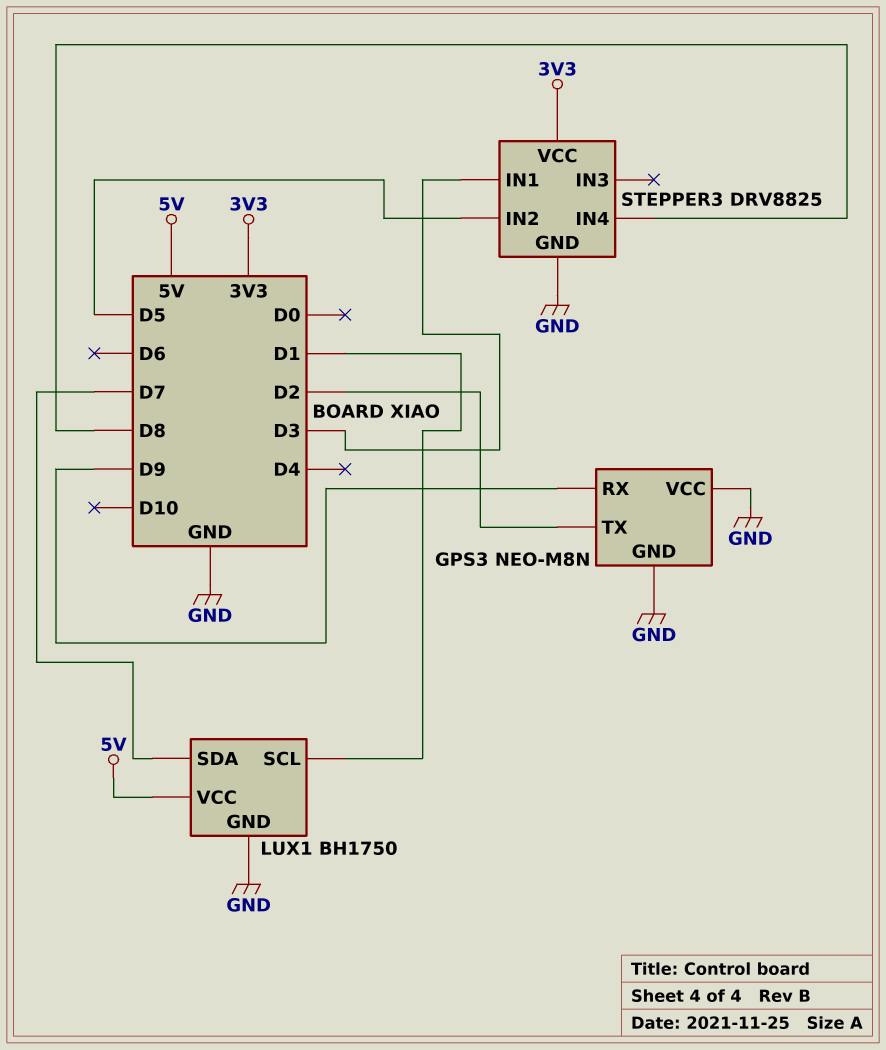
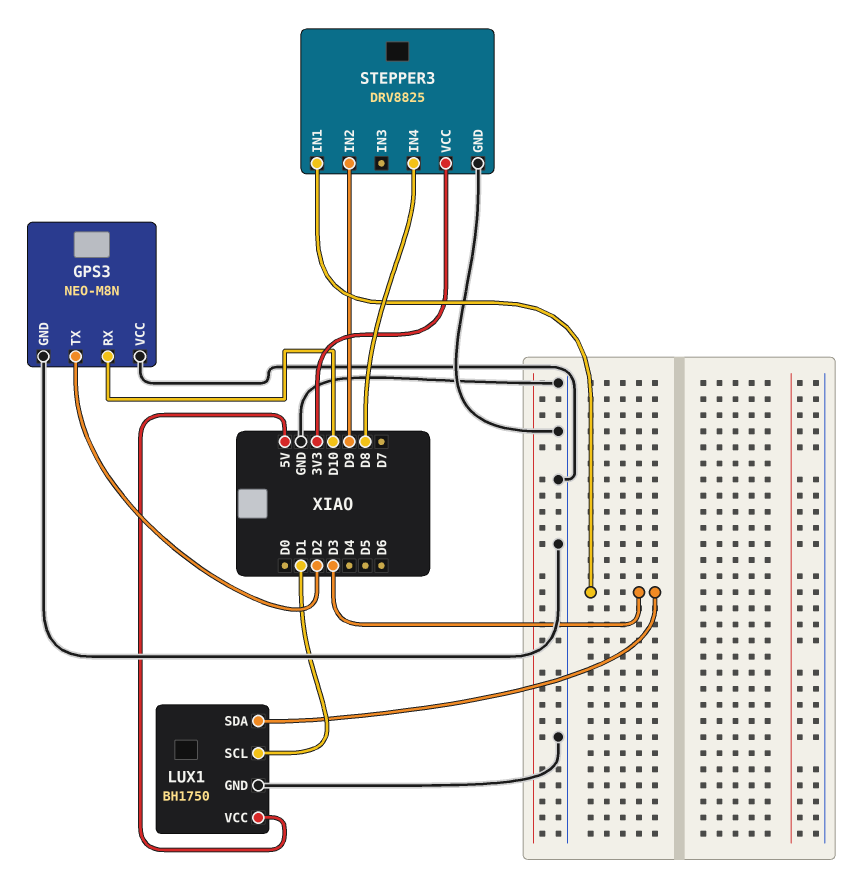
GPS3 pin RX: D9 -> D10
LUX1 pin SDA: D7 -> D3
STEPPER3 pin IN2: D5 -> D9

